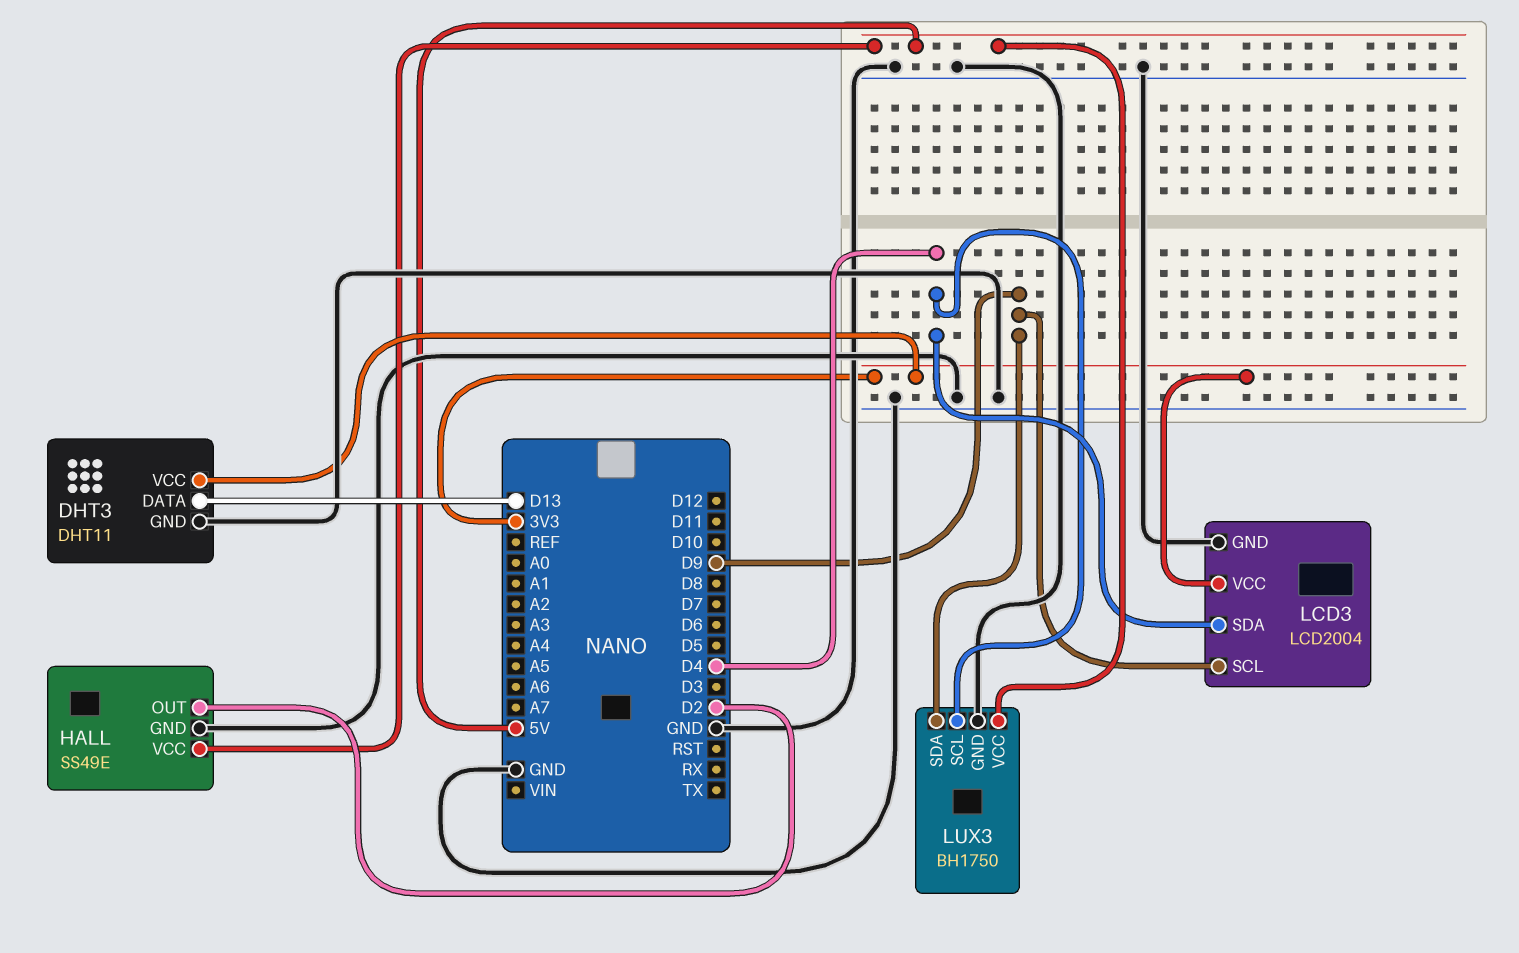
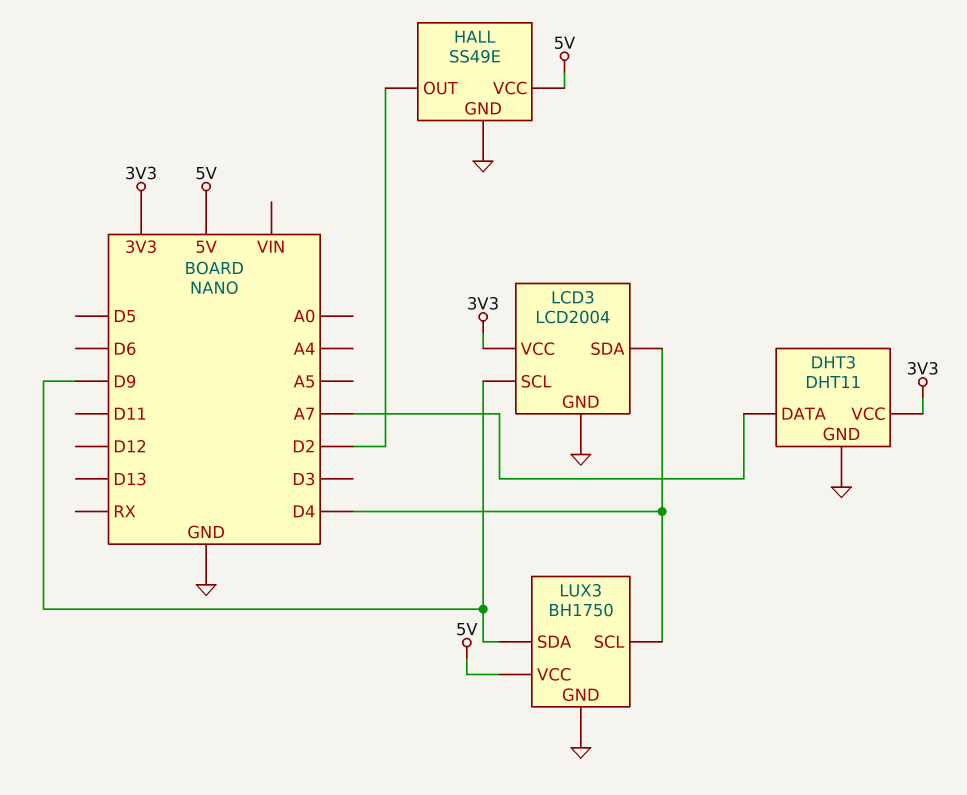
DHT3 pin DATA: D13 -> A7

